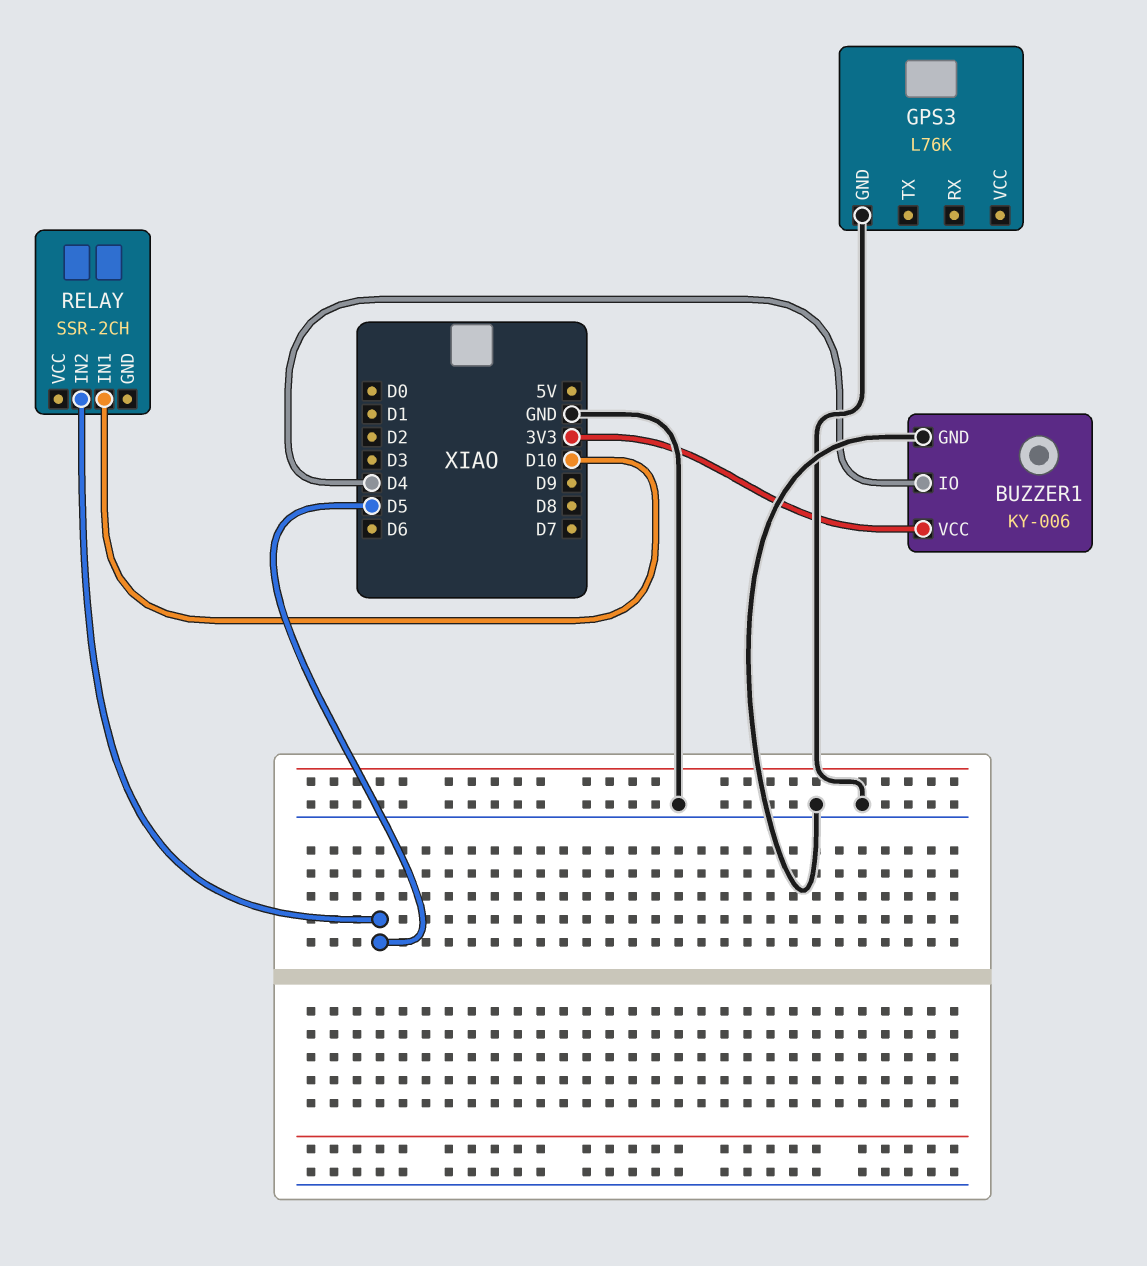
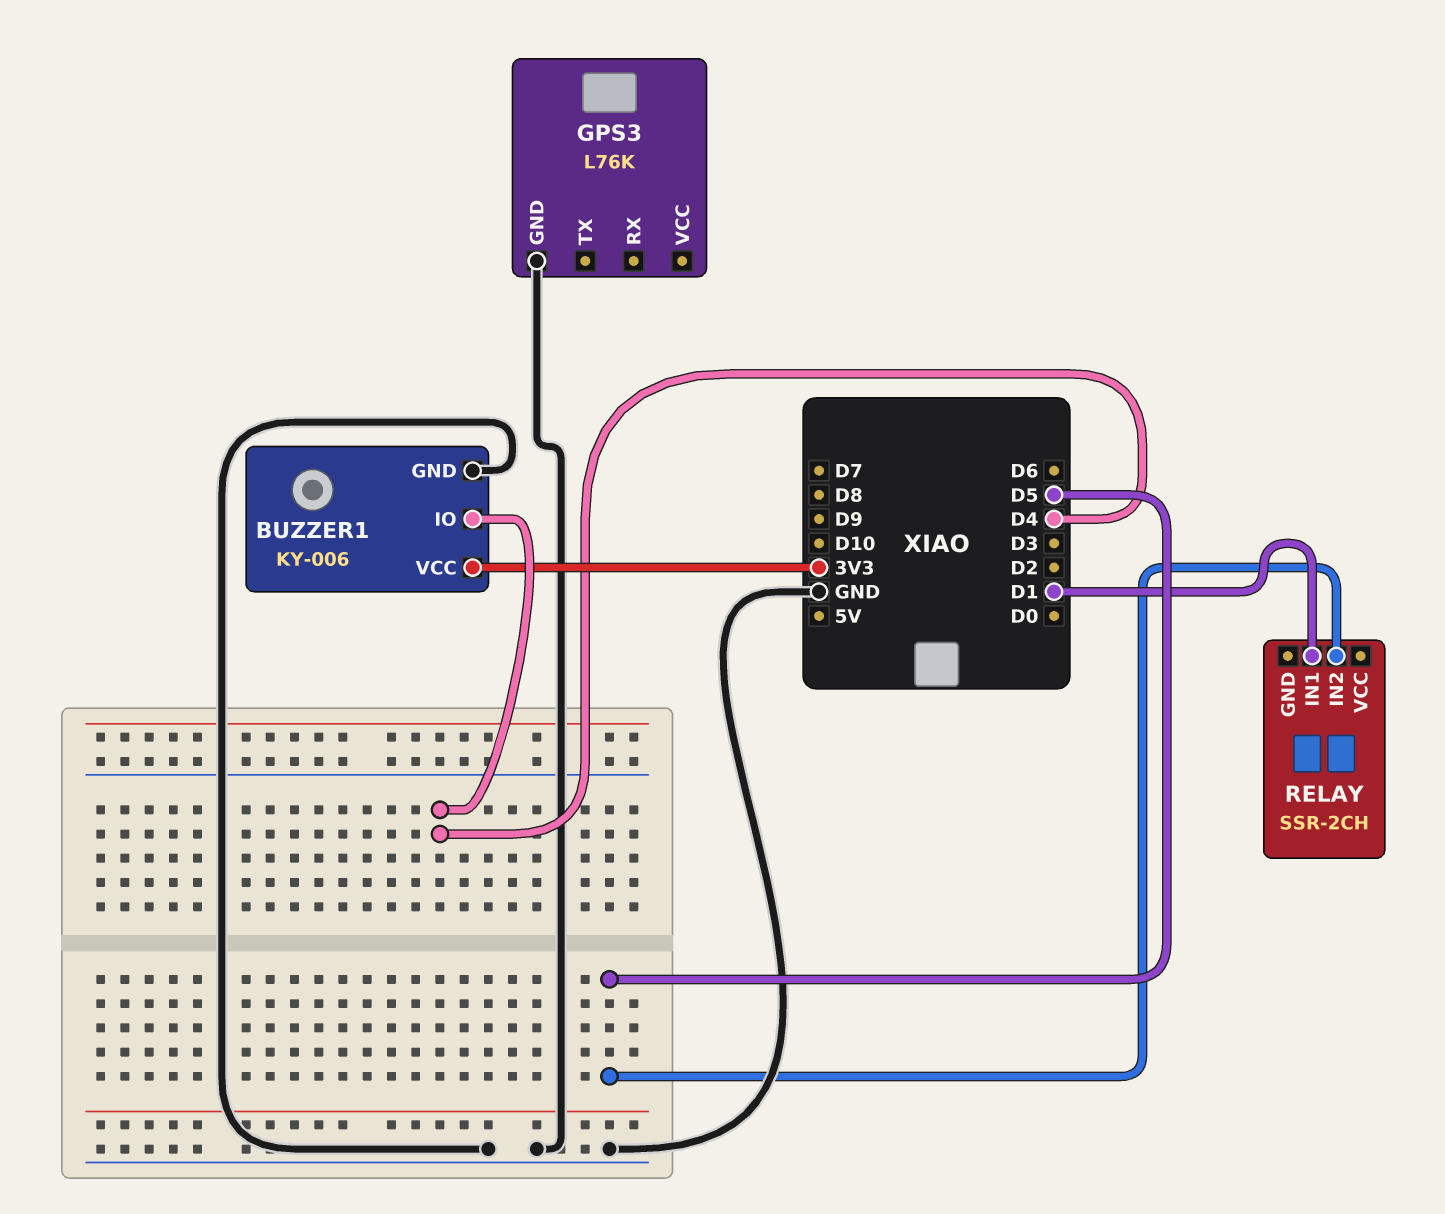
RELAY pin IN1: D10 -> D1

